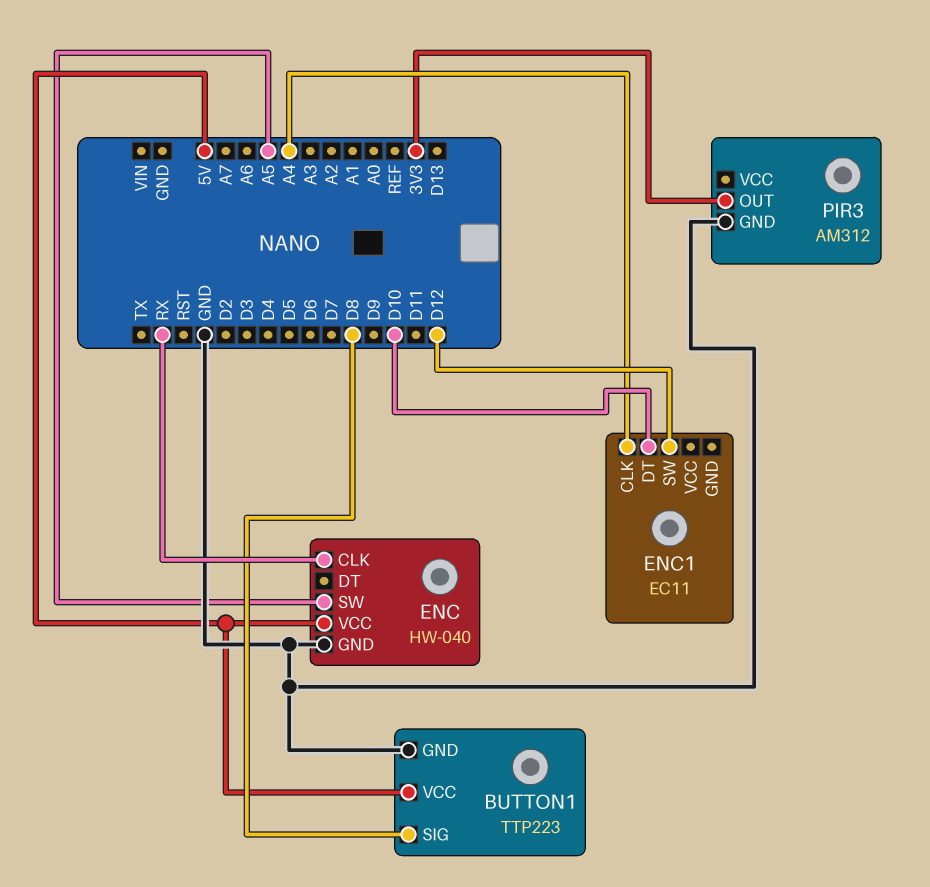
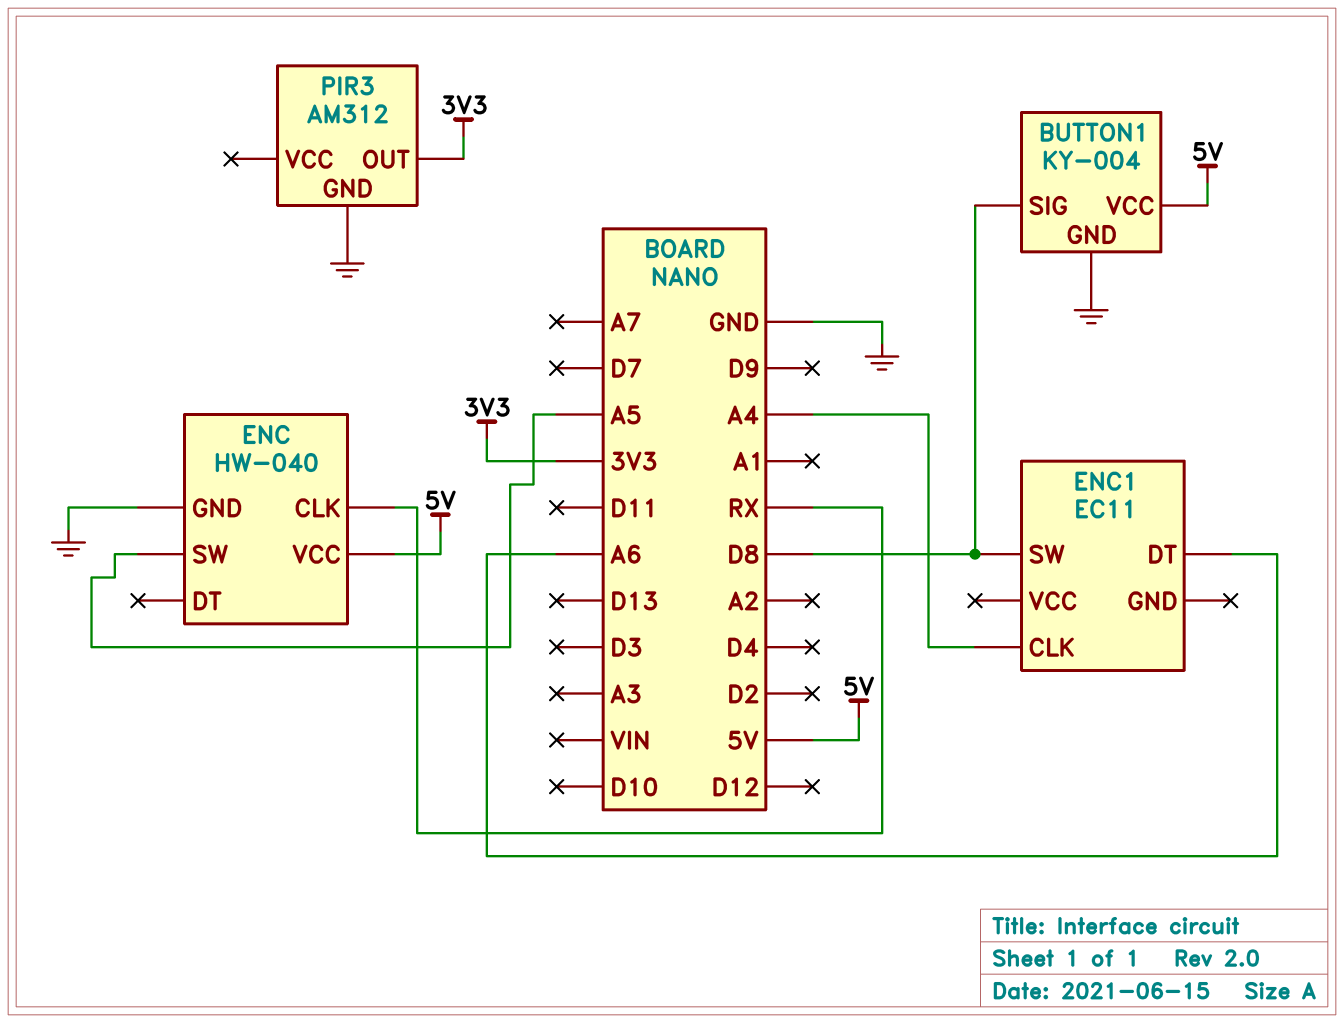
BUTTON1: TTP223 -> KY-004
ENC1 pin DT: D10 -> A6
ENC1 pin SW: D12 -> D8

